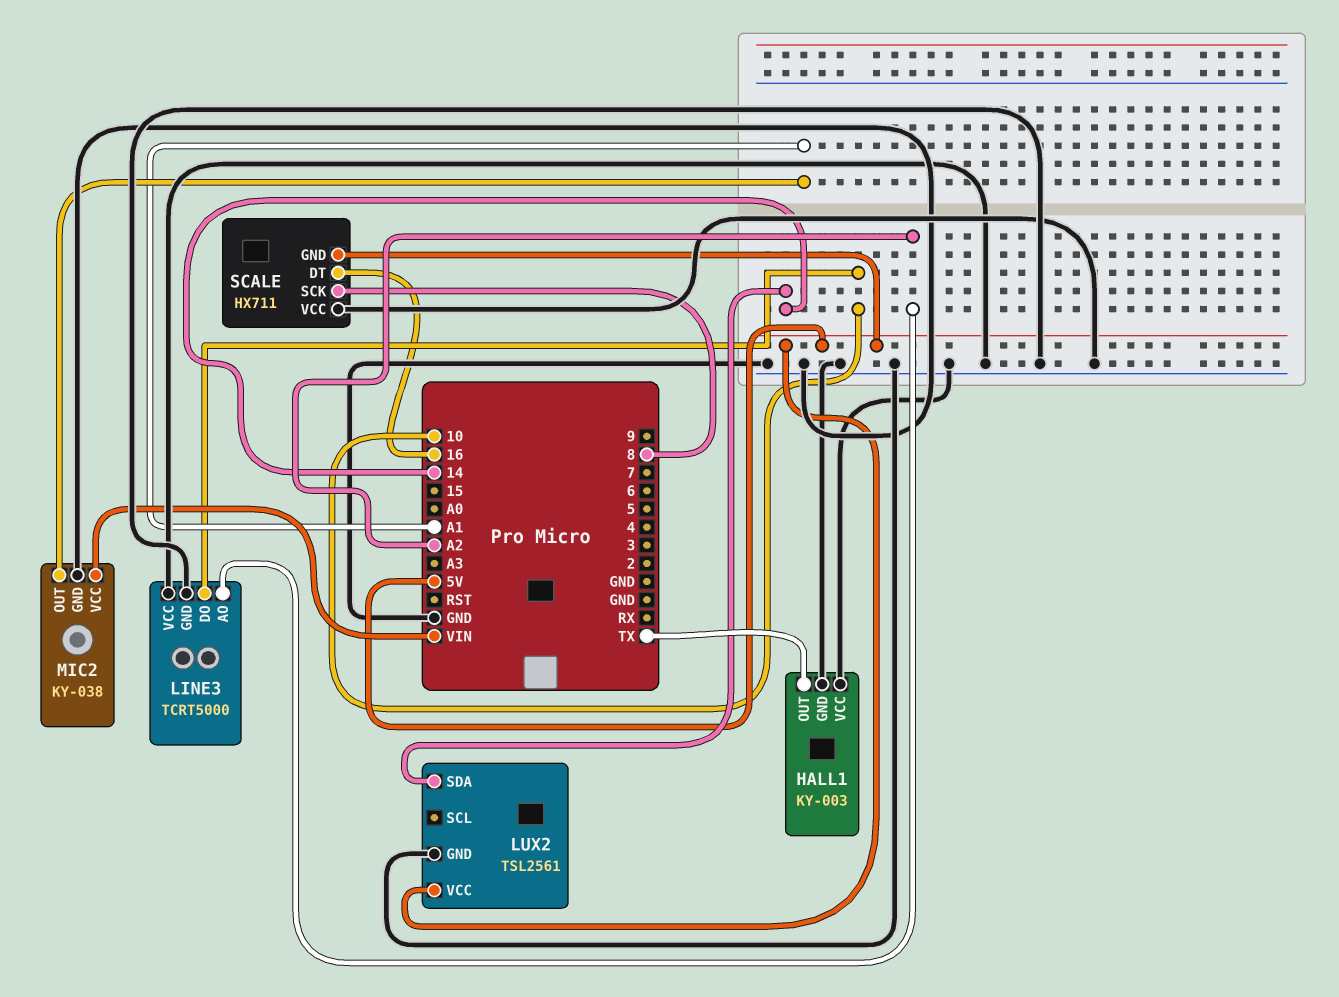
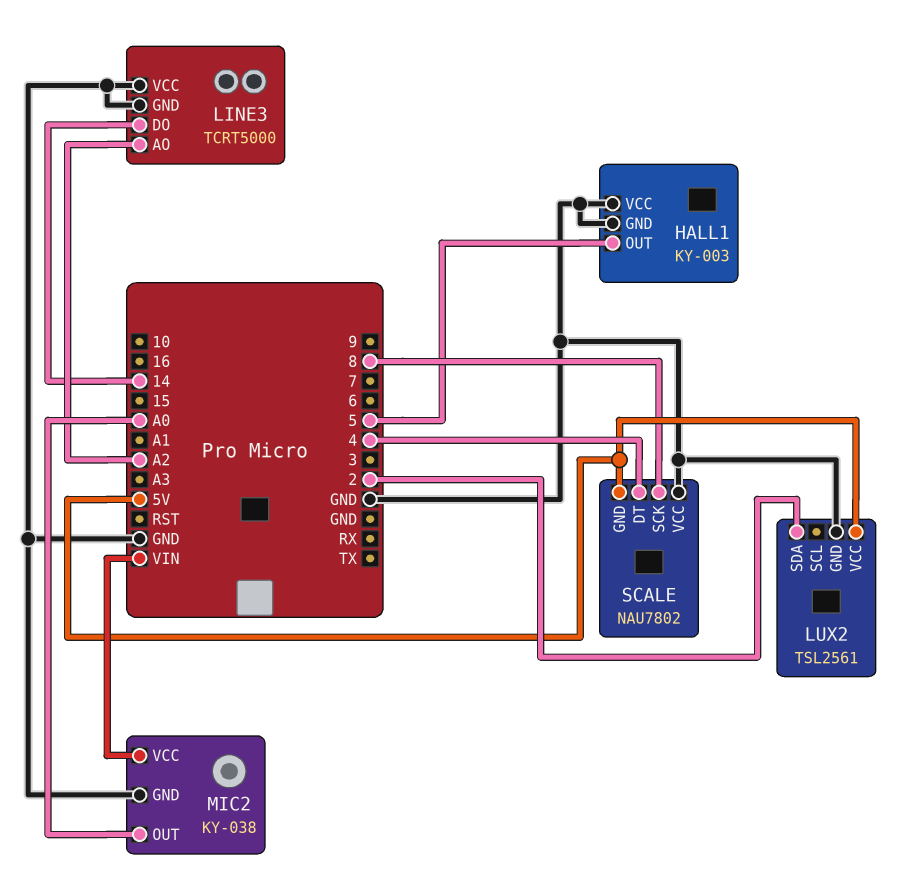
HALL1 pin OUT: TX -> 5
LINE3 pin DO: 10 -> 14
LUX2 pin SDA: 14 -> 2
MIC2 pin OUT: A1 -> A0
SCALE: HX711 -> NAU7802
SCALE pin DT: 16 -> 4

